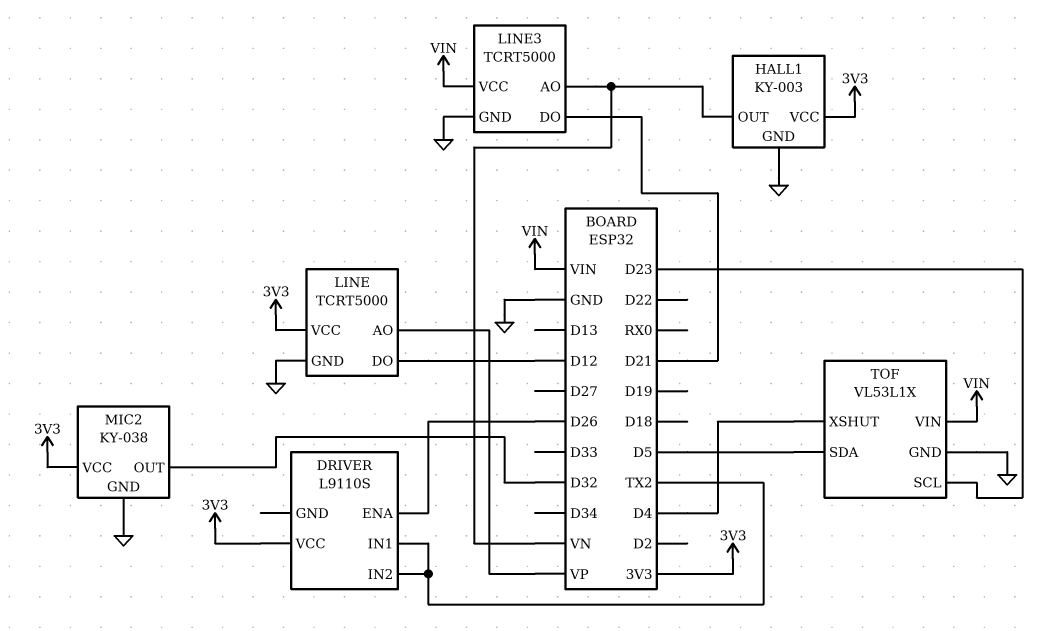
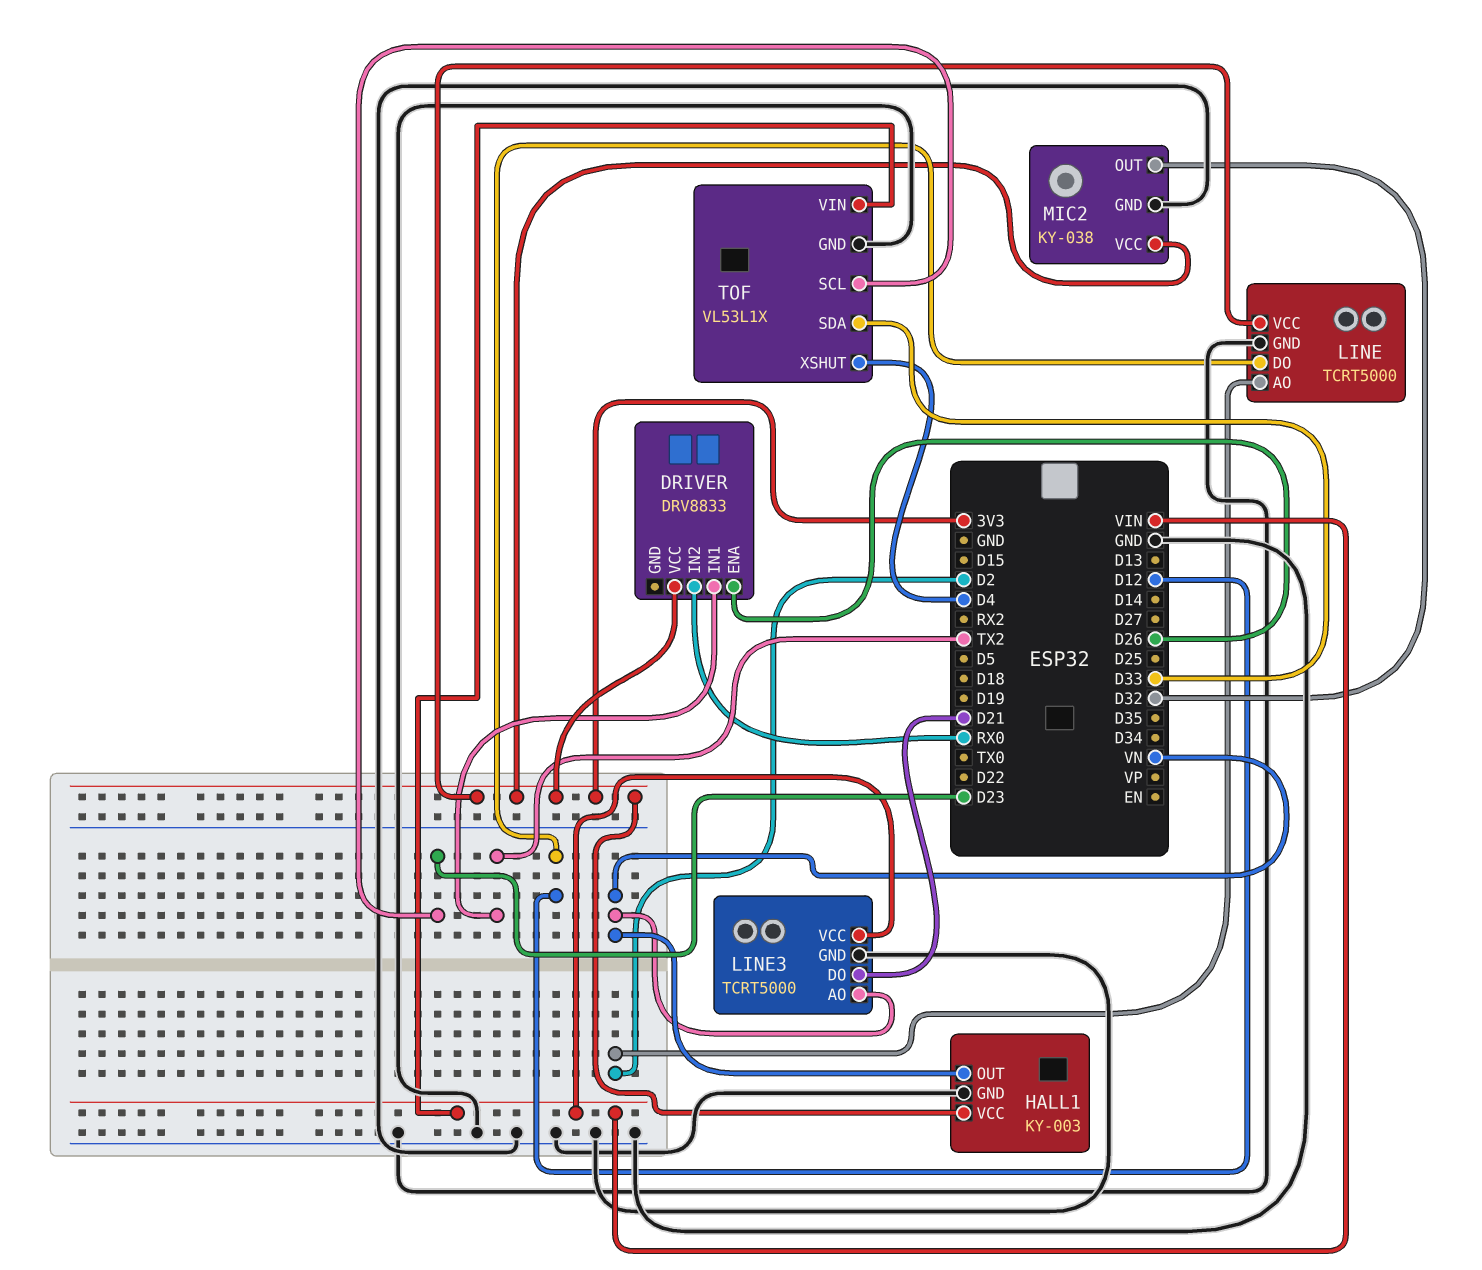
DRIVER: L9110S -> DRV8833
DRIVER pin IN2: TX2 -> RX0
LINE pin AO: VP -> D2
TOF pin SDA: D5 -> D33

